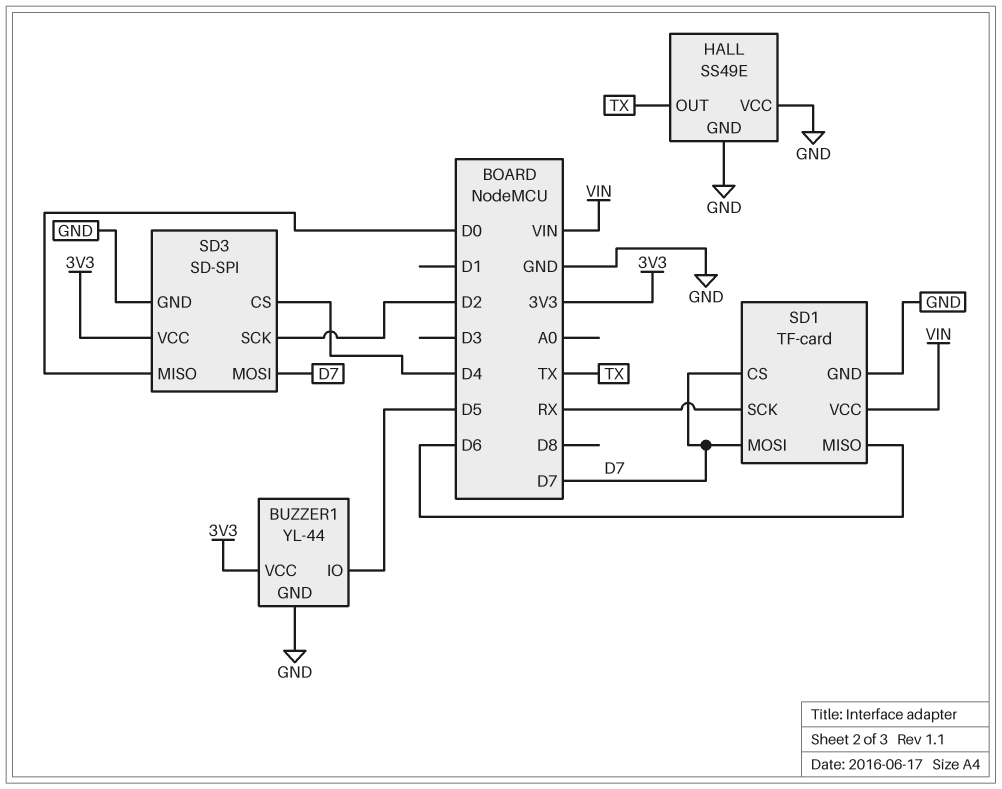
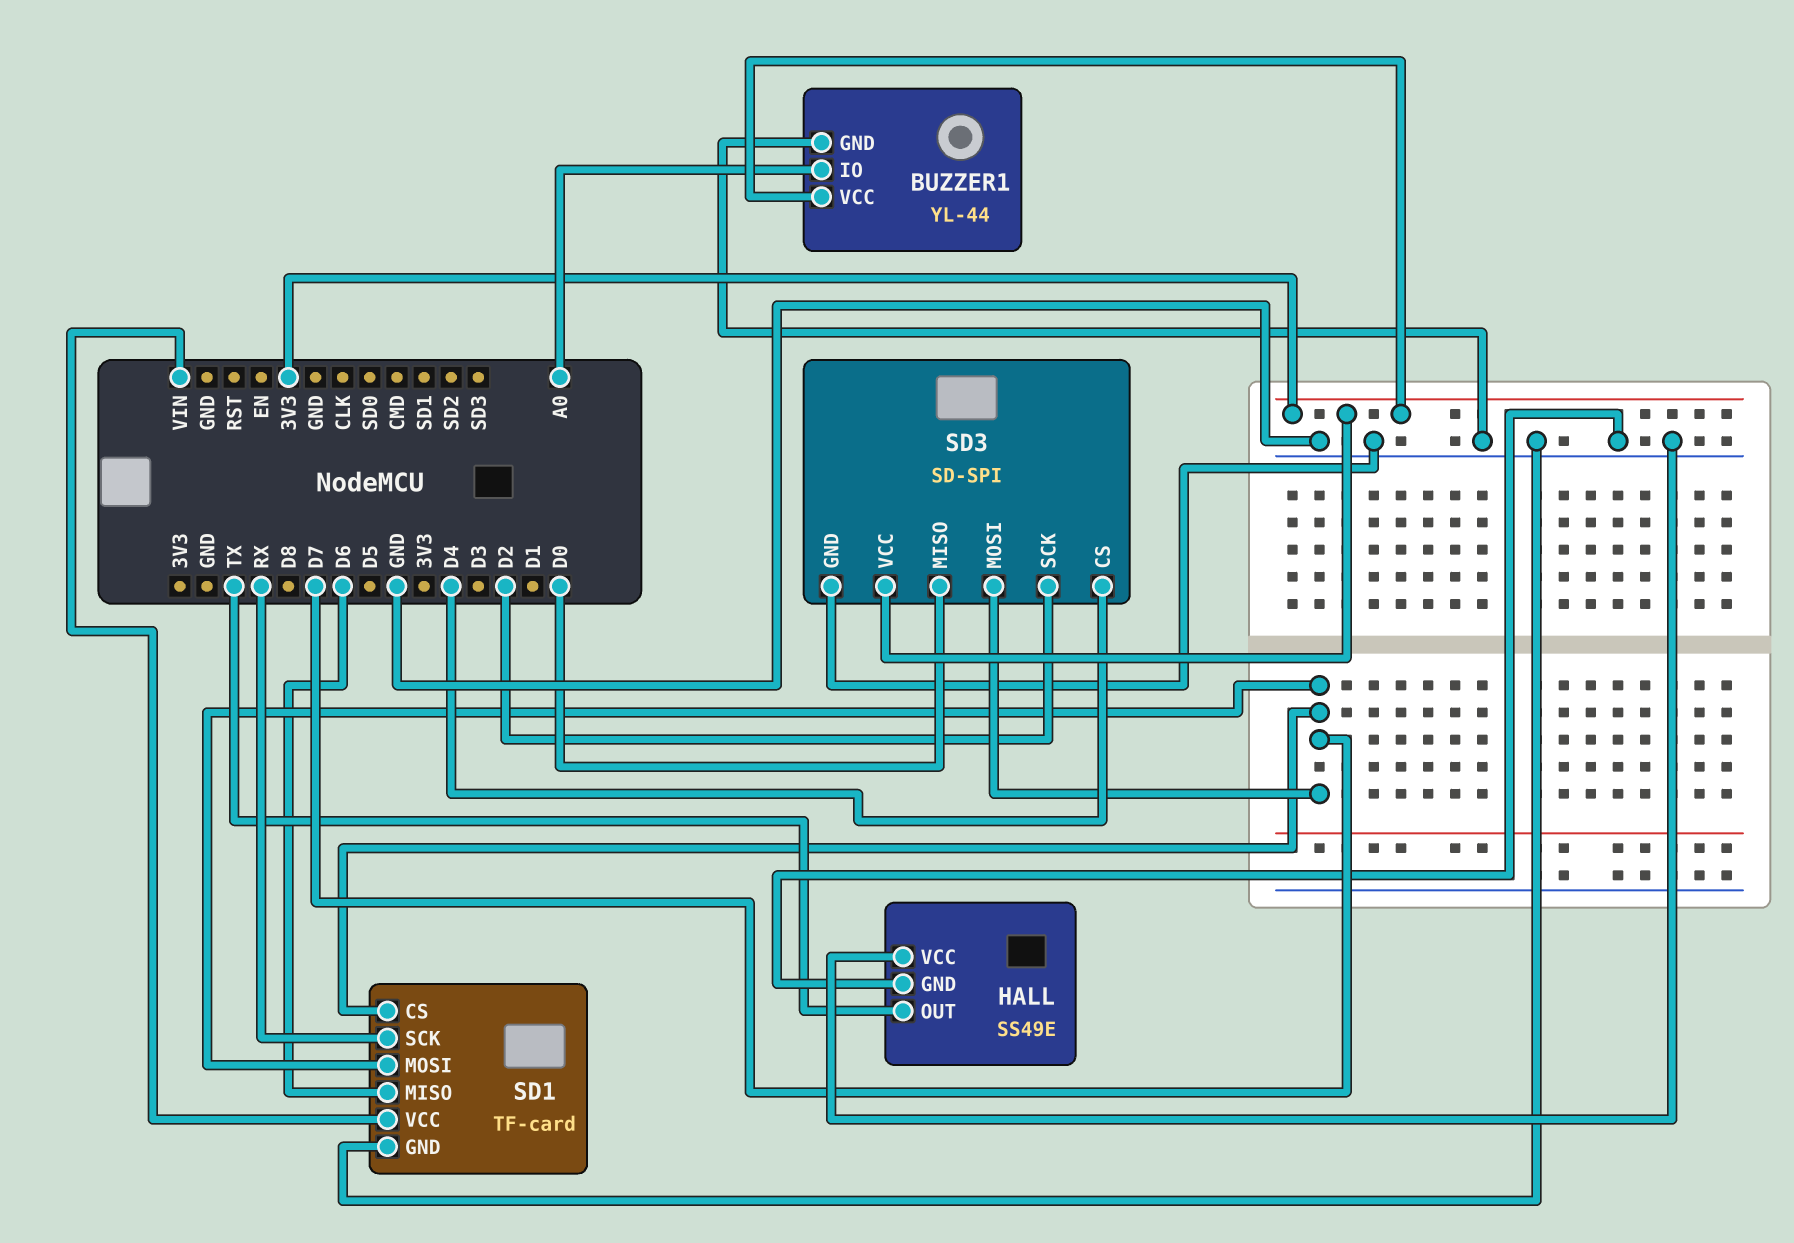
BUZZER1 pin IO: D5 -> A0

